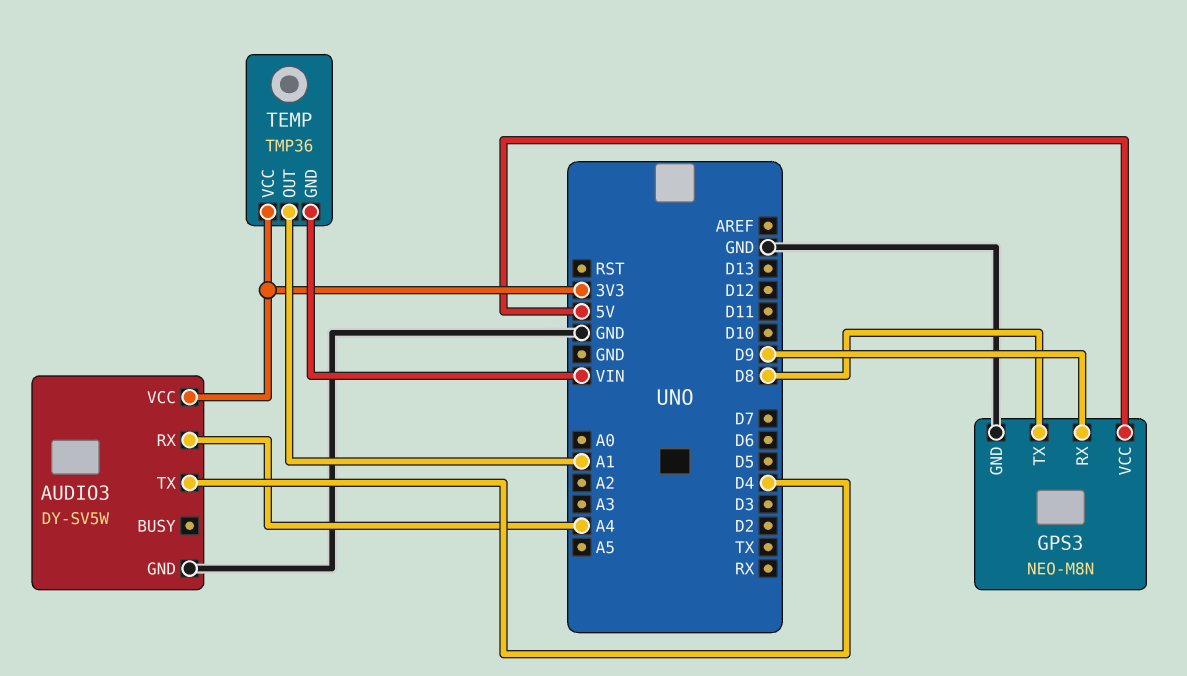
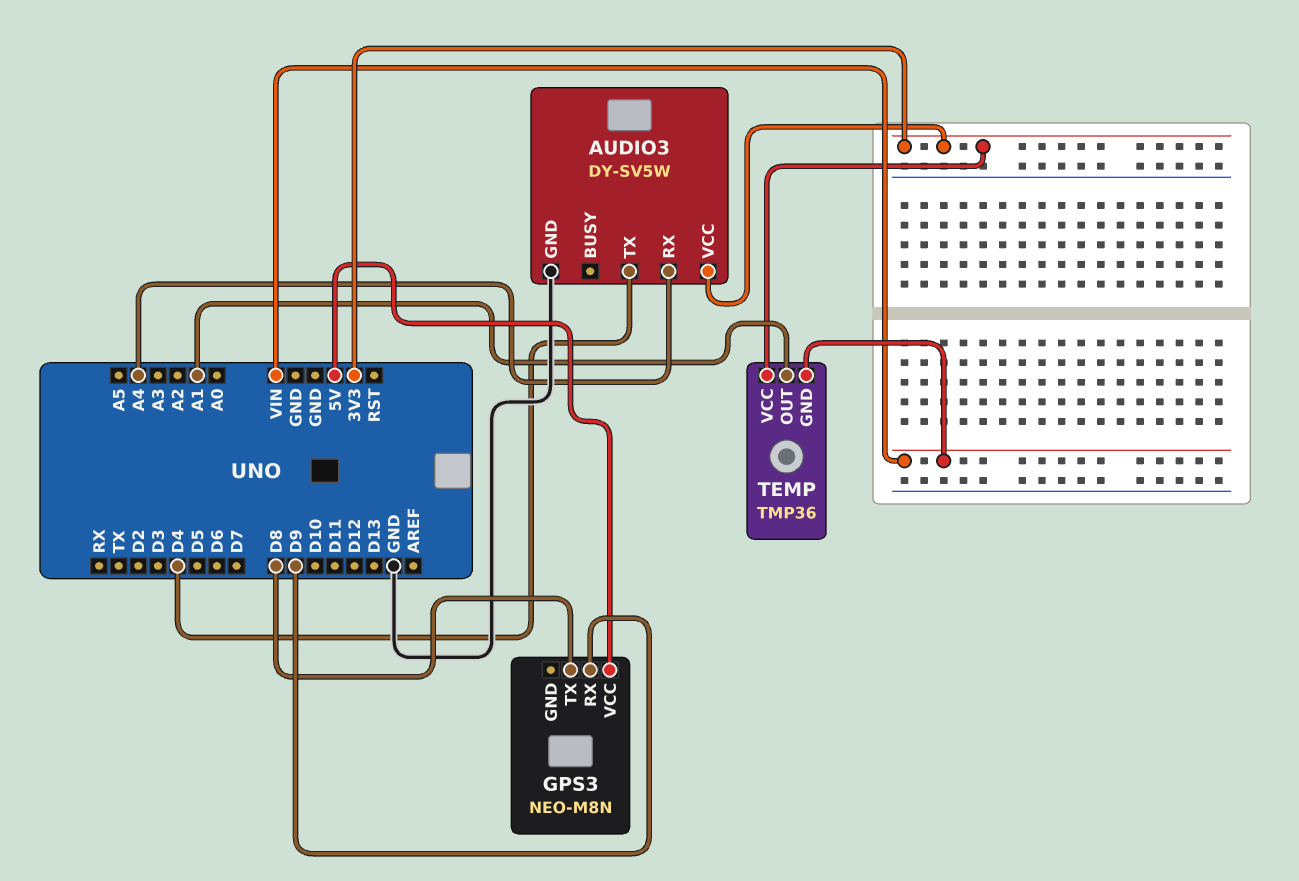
GPS3 pin GND: GND -> none

